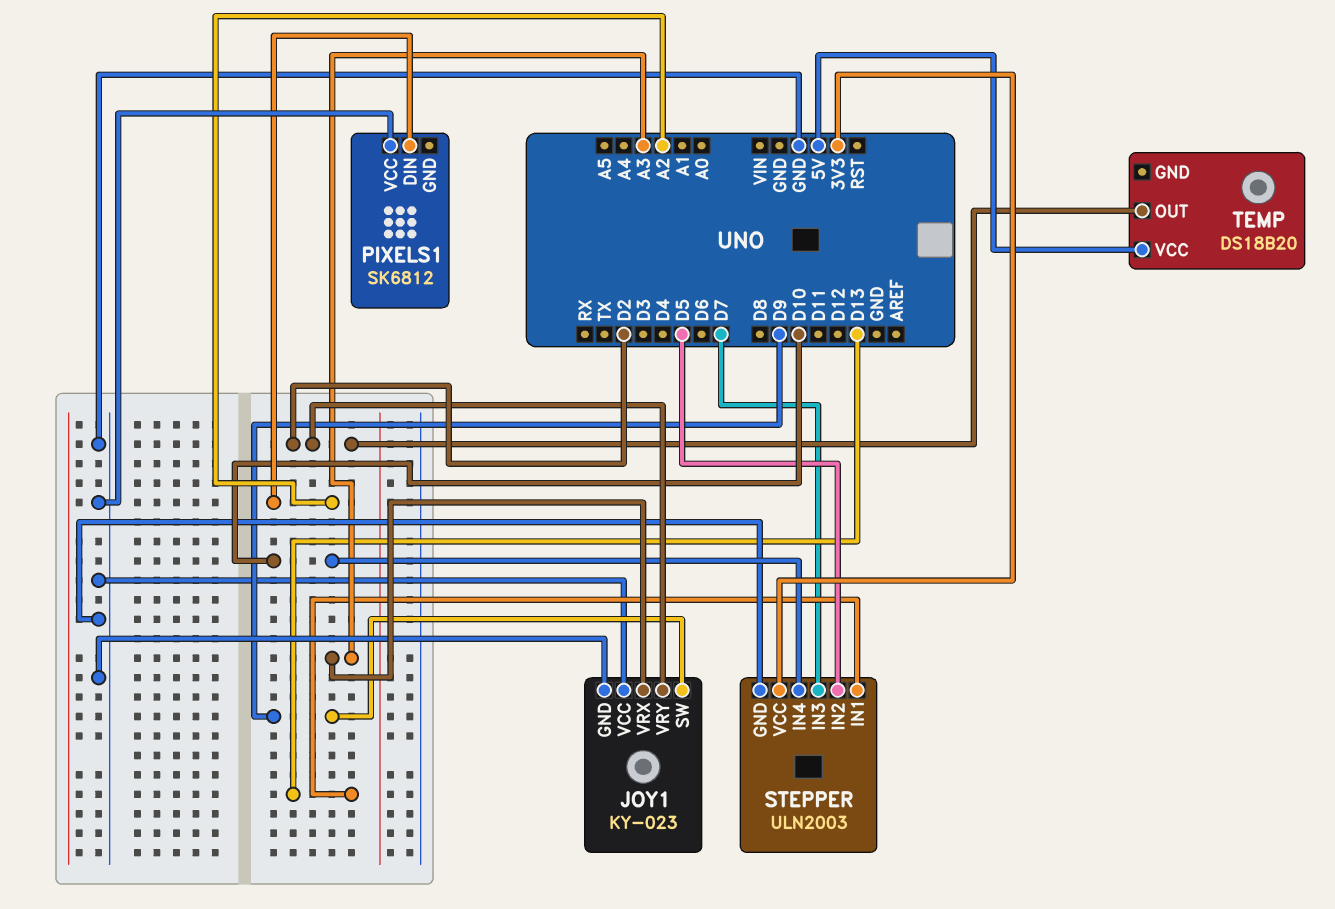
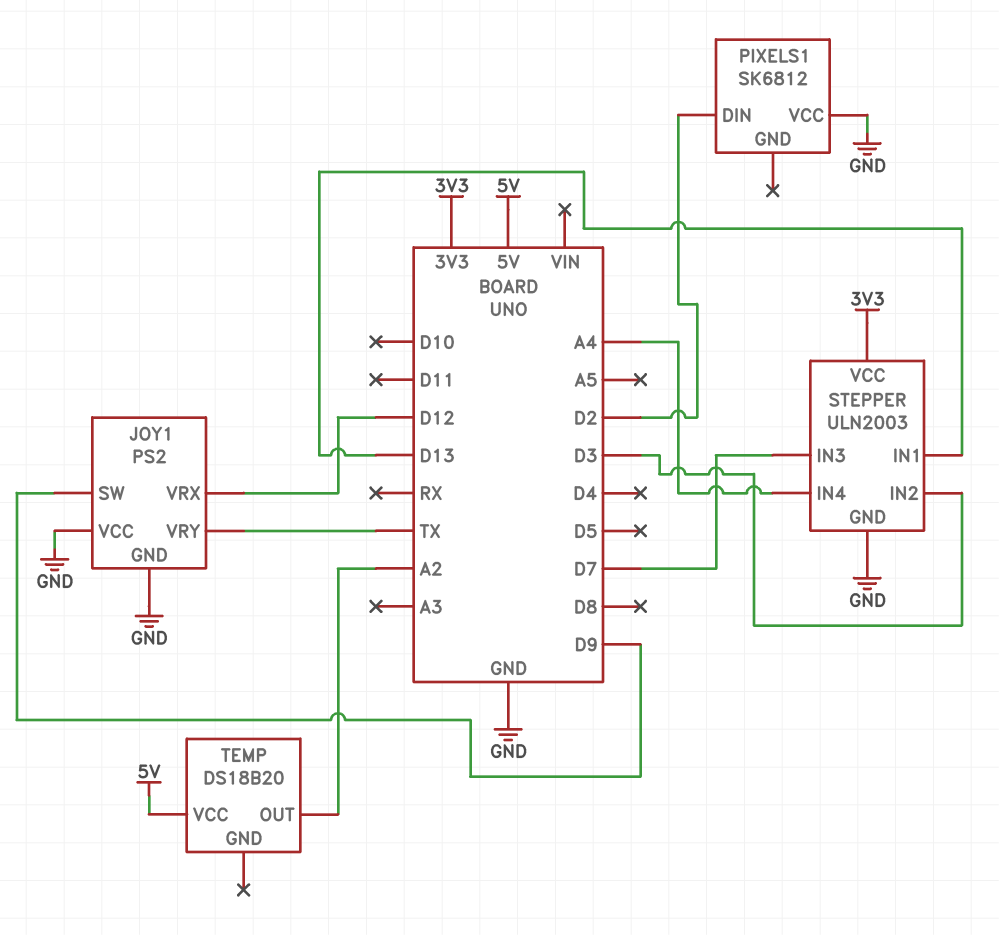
JOY1: KY-023 -> PS2
JOY1 pin VRX: A3 -> D12
JOY1 pin VRY: D2 -> TX
PIXELS1 pin DIN: A2 -> D2
STEPPER pin IN2: D5 -> D3
STEPPER pin IN4: D10 -> A4
TEMP pin OUT: D2 -> A2

